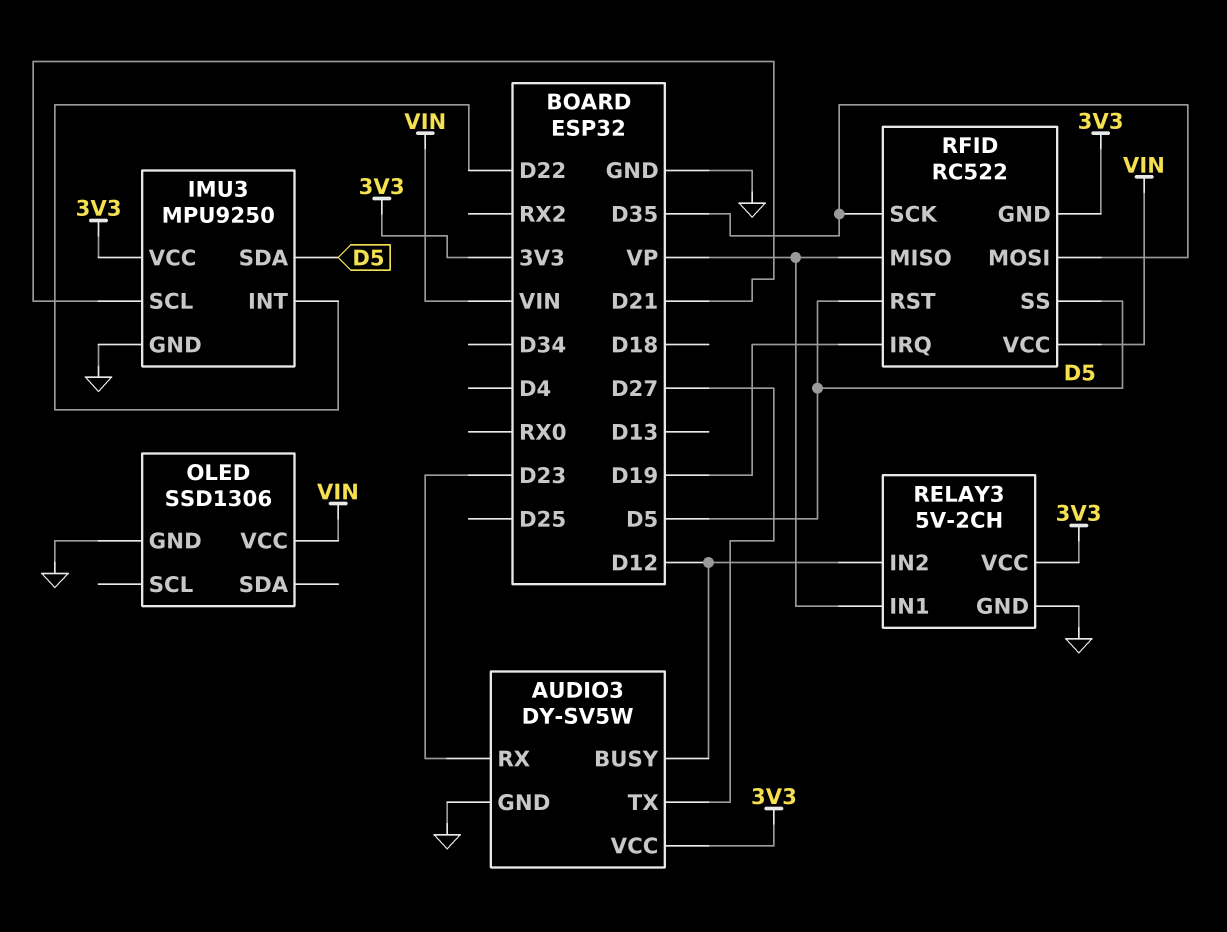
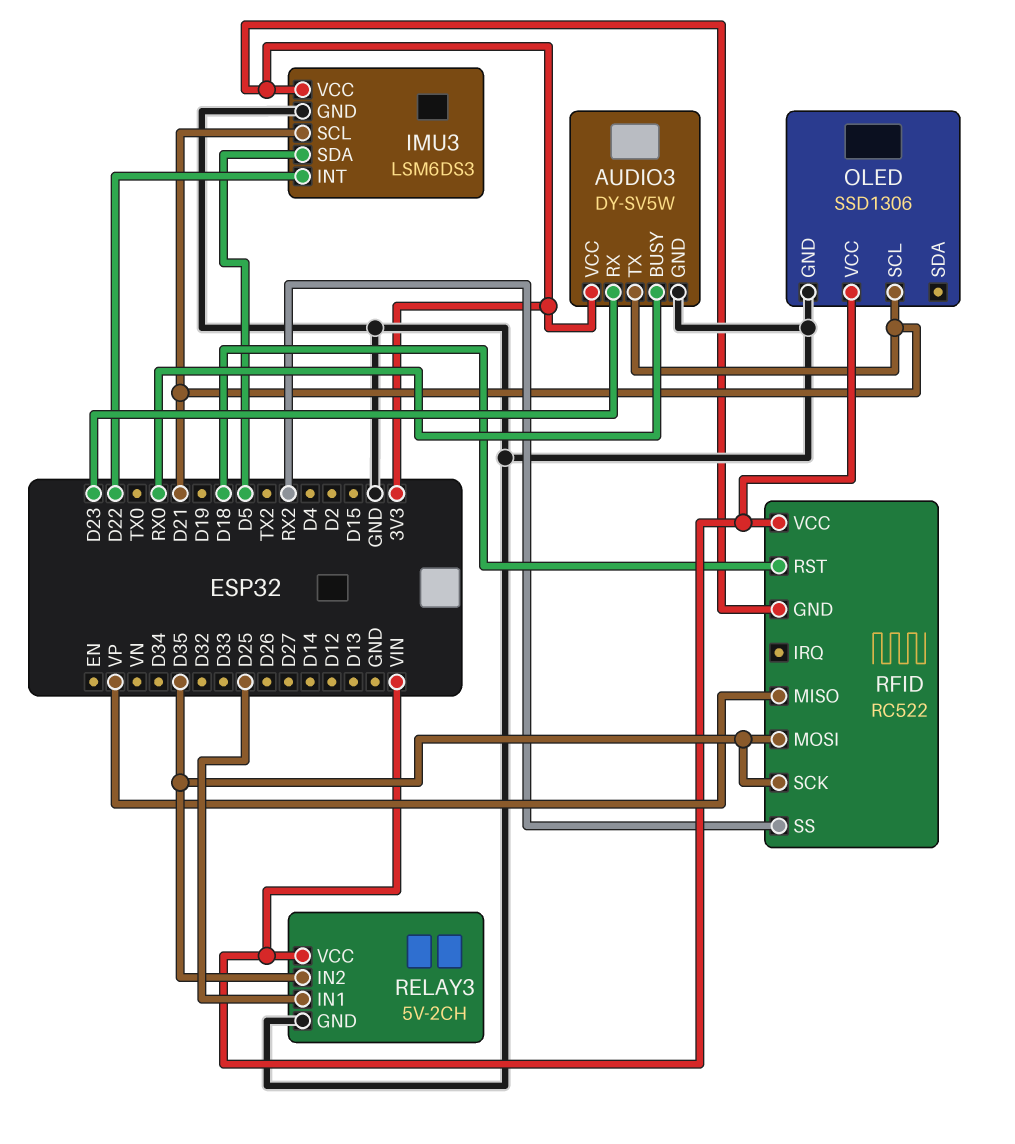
AUDIO3 pin BUSY: D12 -> RX0
AUDIO3 pin TX: D27 -> D21
IMU3: MPU9250 -> LSM6DS3
OLED pin SCL: none -> D21
RELAY3 pin IN1: VP -> D25
RELAY3 pin IN2: D12 -> D35
RELAY3 pin VCC: 3V3 -> VIN
RFID pin IRQ: D19 -> none
RFID pin RST: D5 -> D18
RFID pin SS: D5 -> RX2

